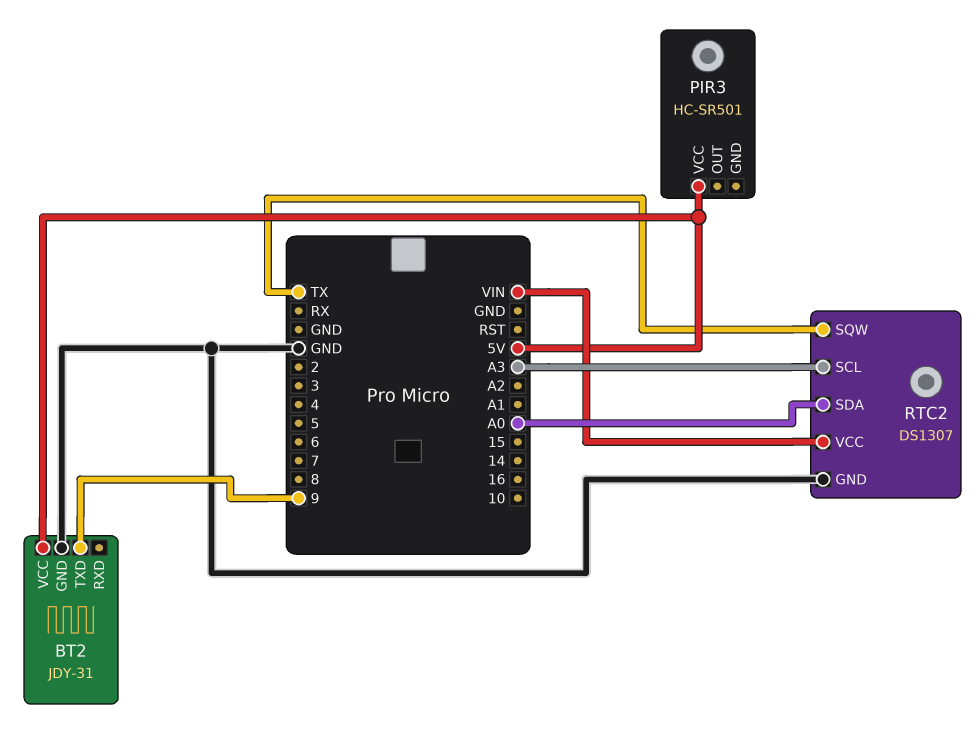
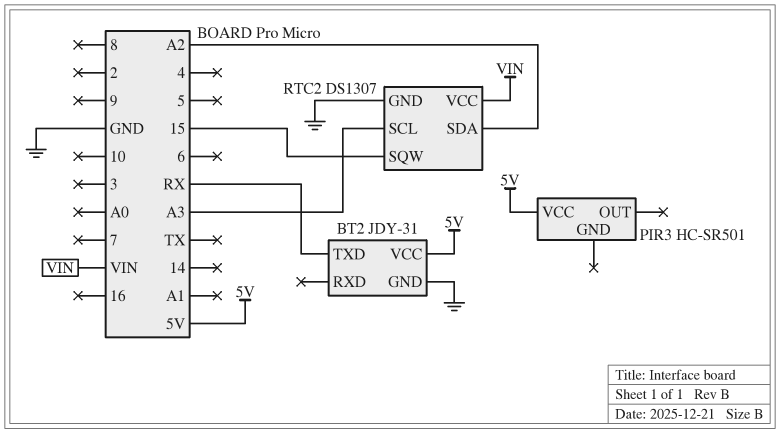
BT2 pin TXD: 9 -> RX
RTC2 pin SDA: A0 -> A2
RTC2 pin SQW: TX -> 15

